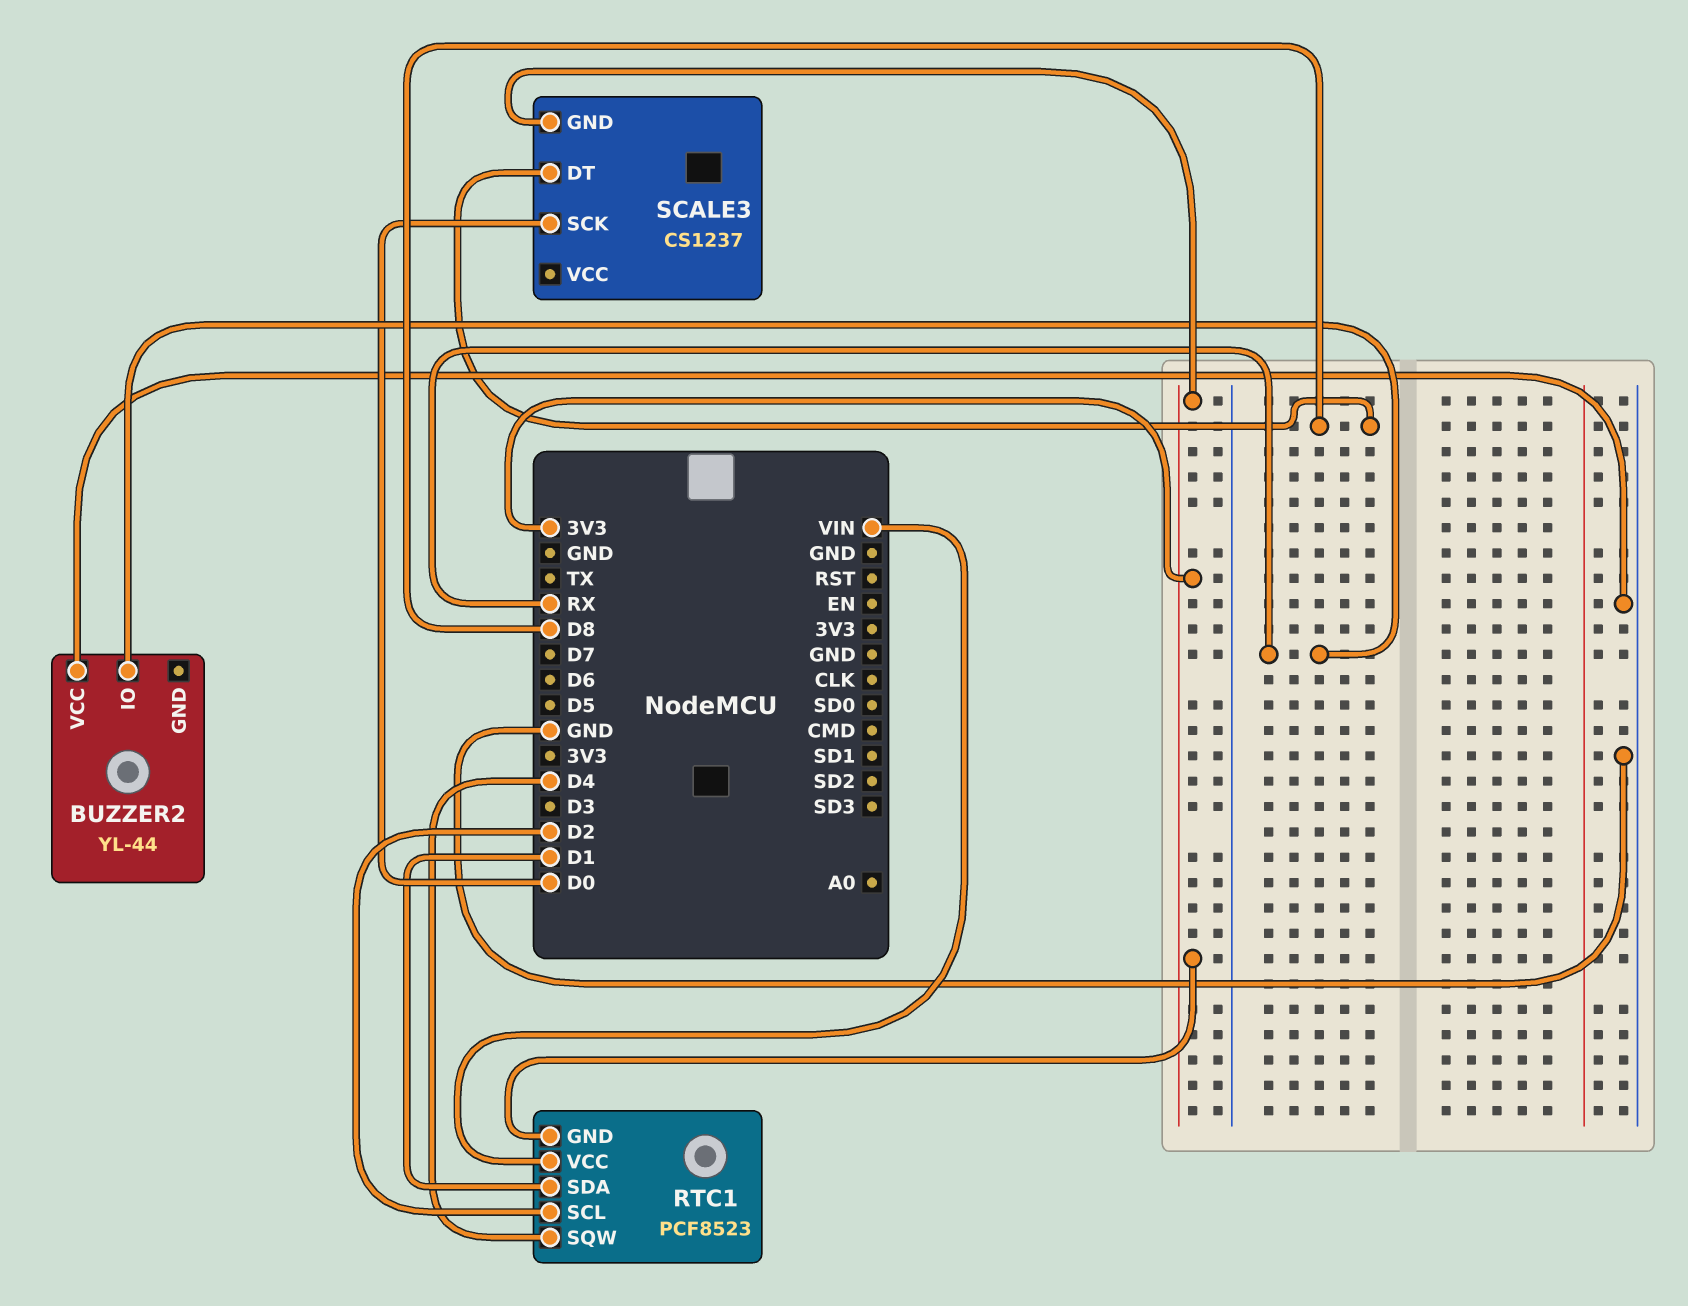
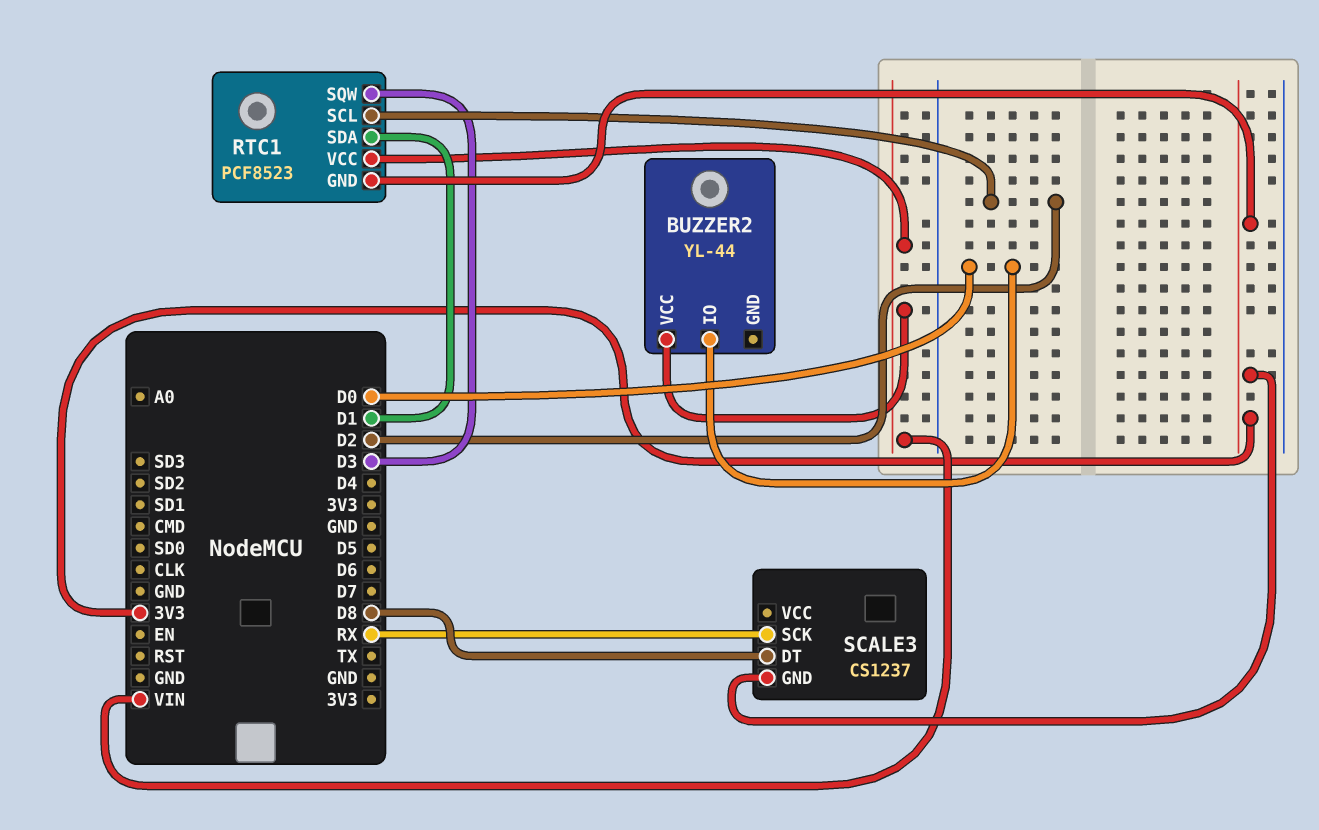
BUZZER2 pin IO: RX -> D0
BUZZER2 pin VCC: GND -> VIN
RTC1 pin SQW: D4 -> D3
SCALE3 pin SCK: D0 -> RX

